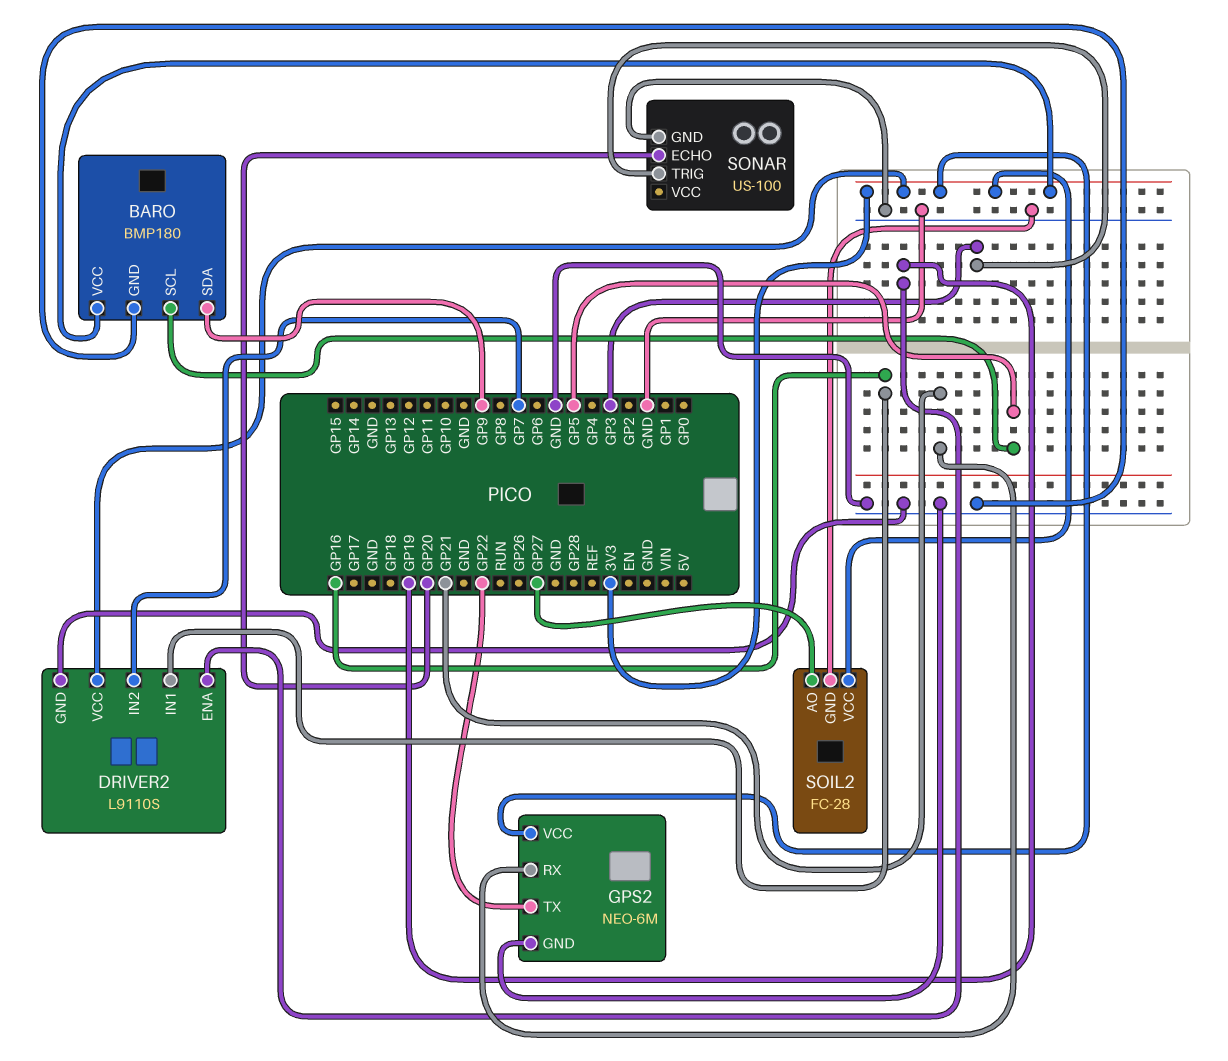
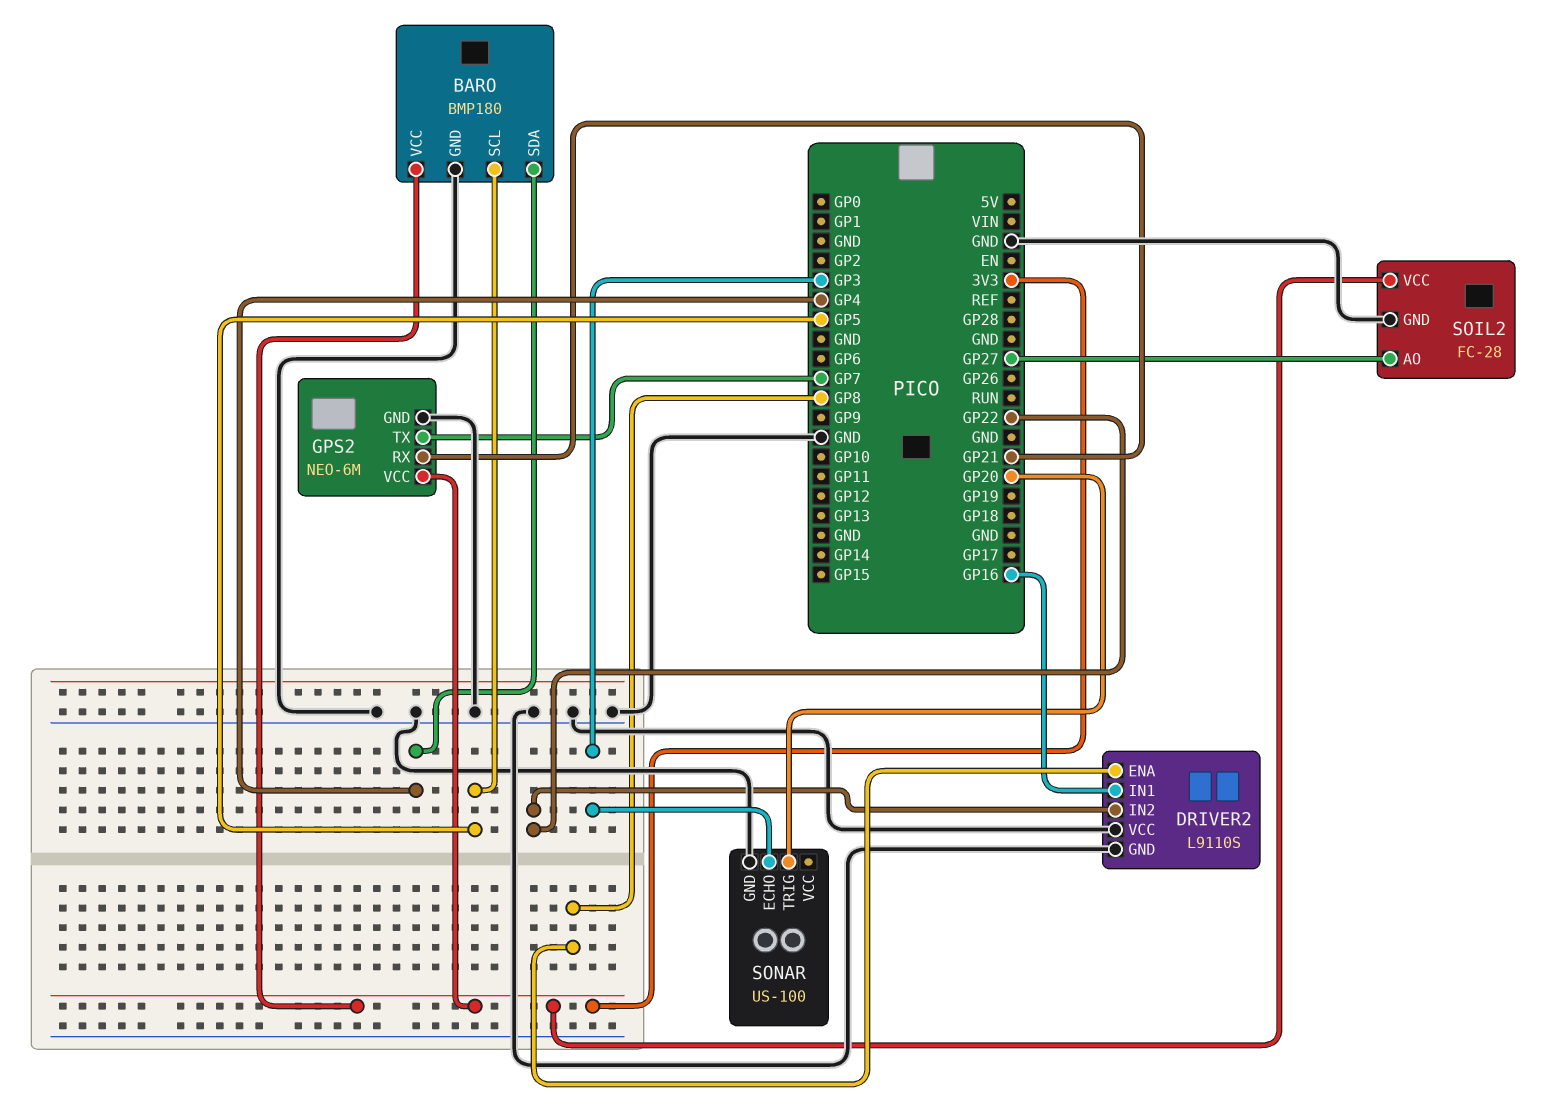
BARO pin SDA: GP9 -> GP4
DRIVER2 pin ENA: GP19 -> GP8
DRIVER2 pin IN2: GP7 -> GP22
DRIVER2 pin VCC: 3V3 -> GND
GPS2 pin TX: GP22 -> GP7
SONAR pin ECHO: GP20 -> GP3
SONAR pin TRIG: GP3 -> GP20

